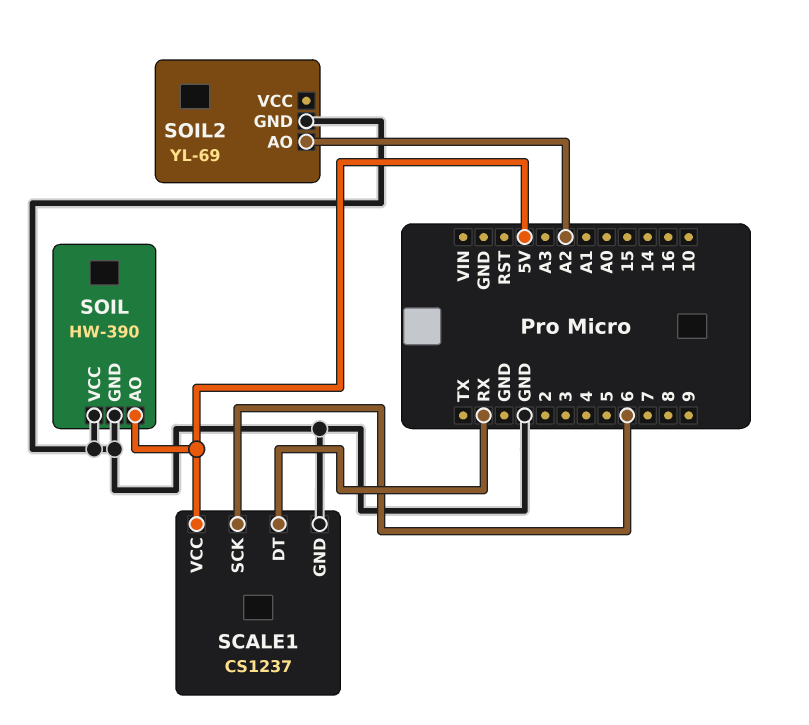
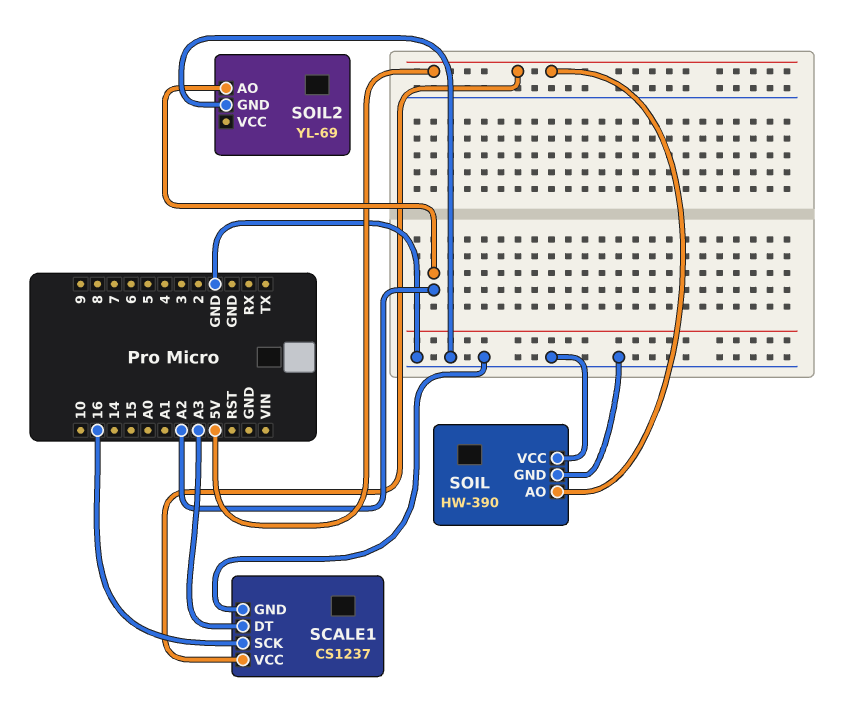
SCALE1 pin DT: RX -> A3
SCALE1 pin SCK: 6 -> 16

